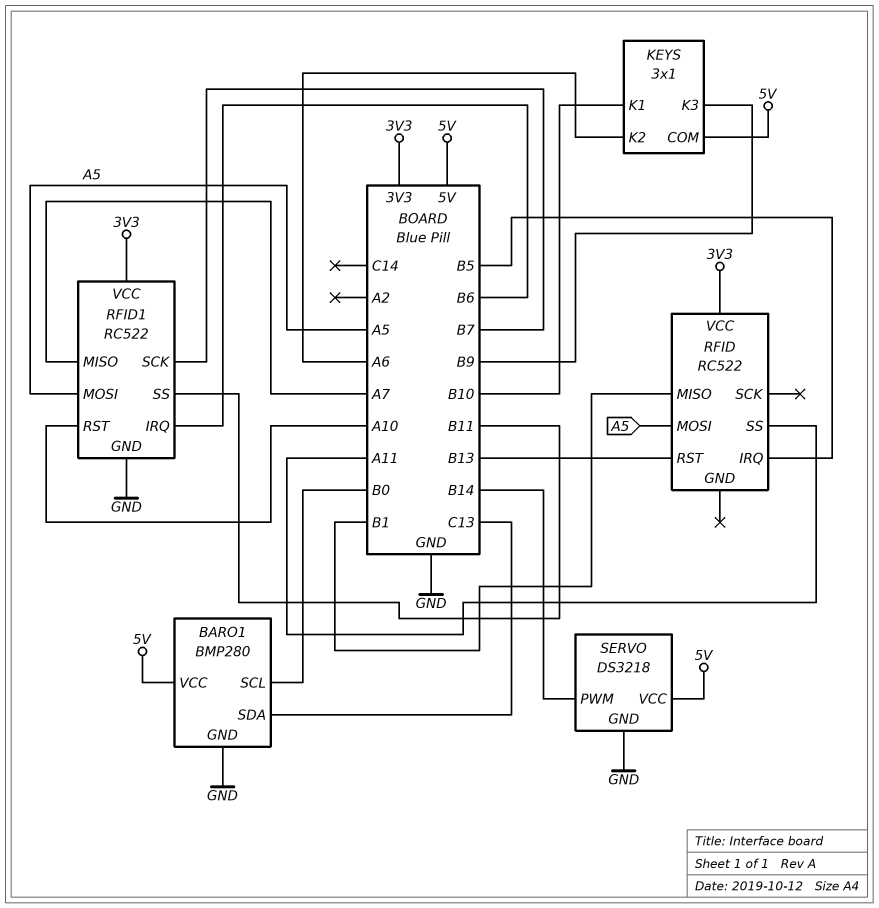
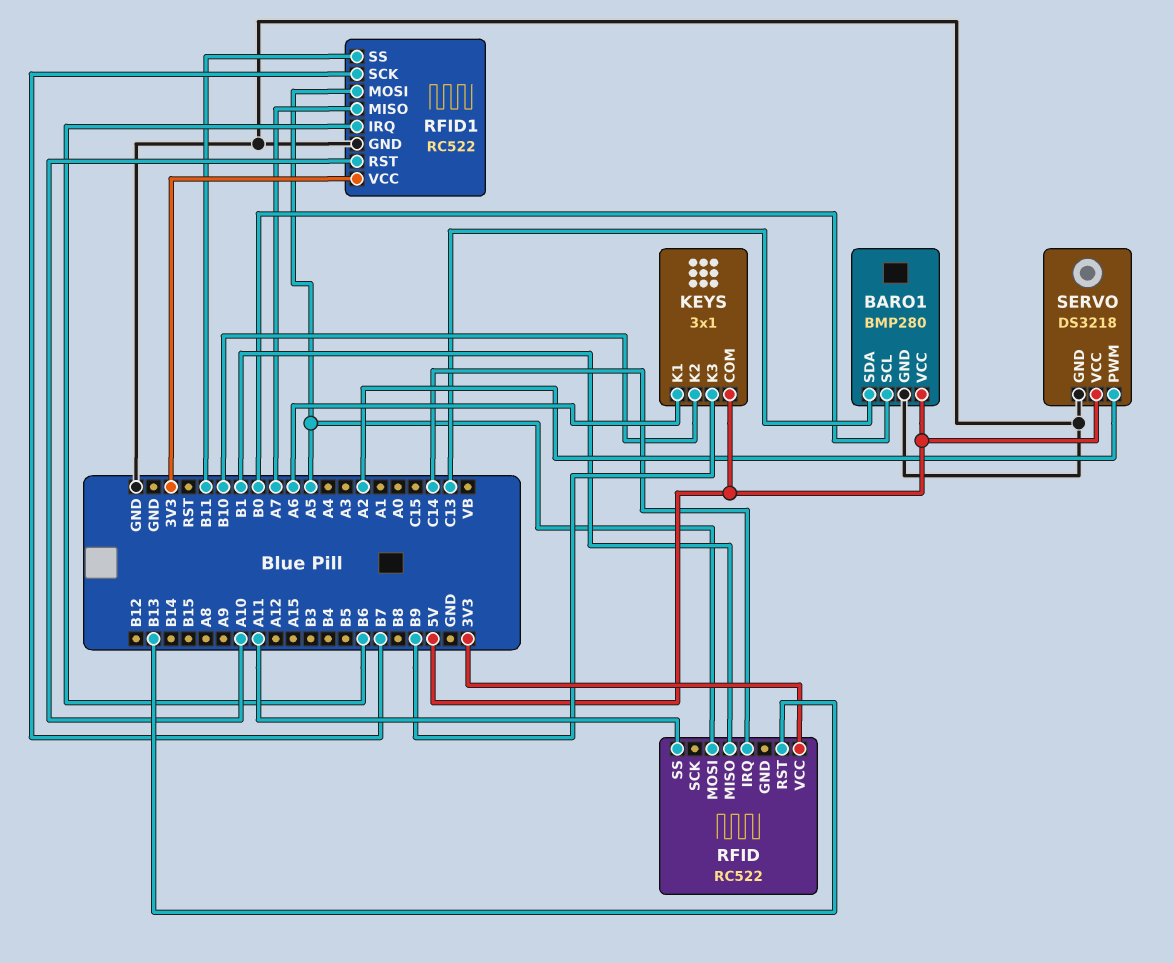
KEYS pin K1: B10 -> A6
KEYS pin K2: A6 -> B10
RFID pin IRQ: B5 -> C14
SERVO pin PWM: B14 -> A2

